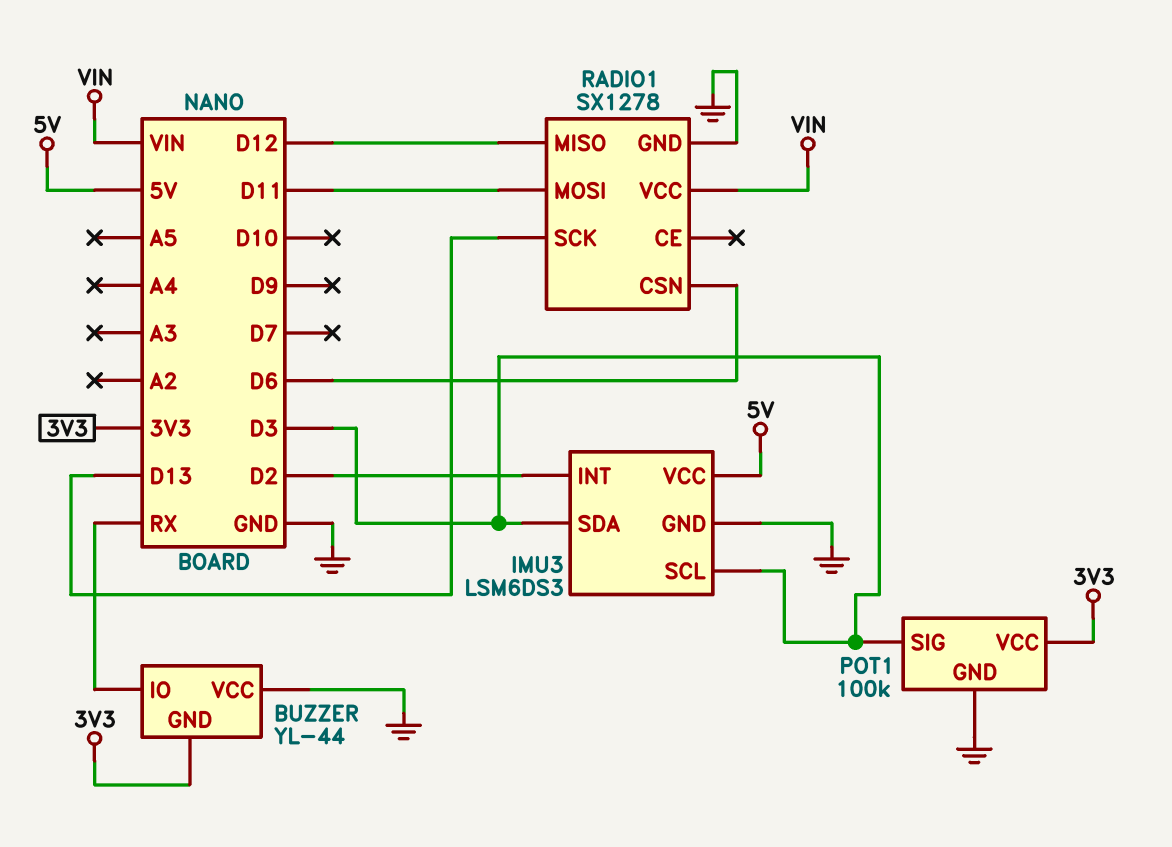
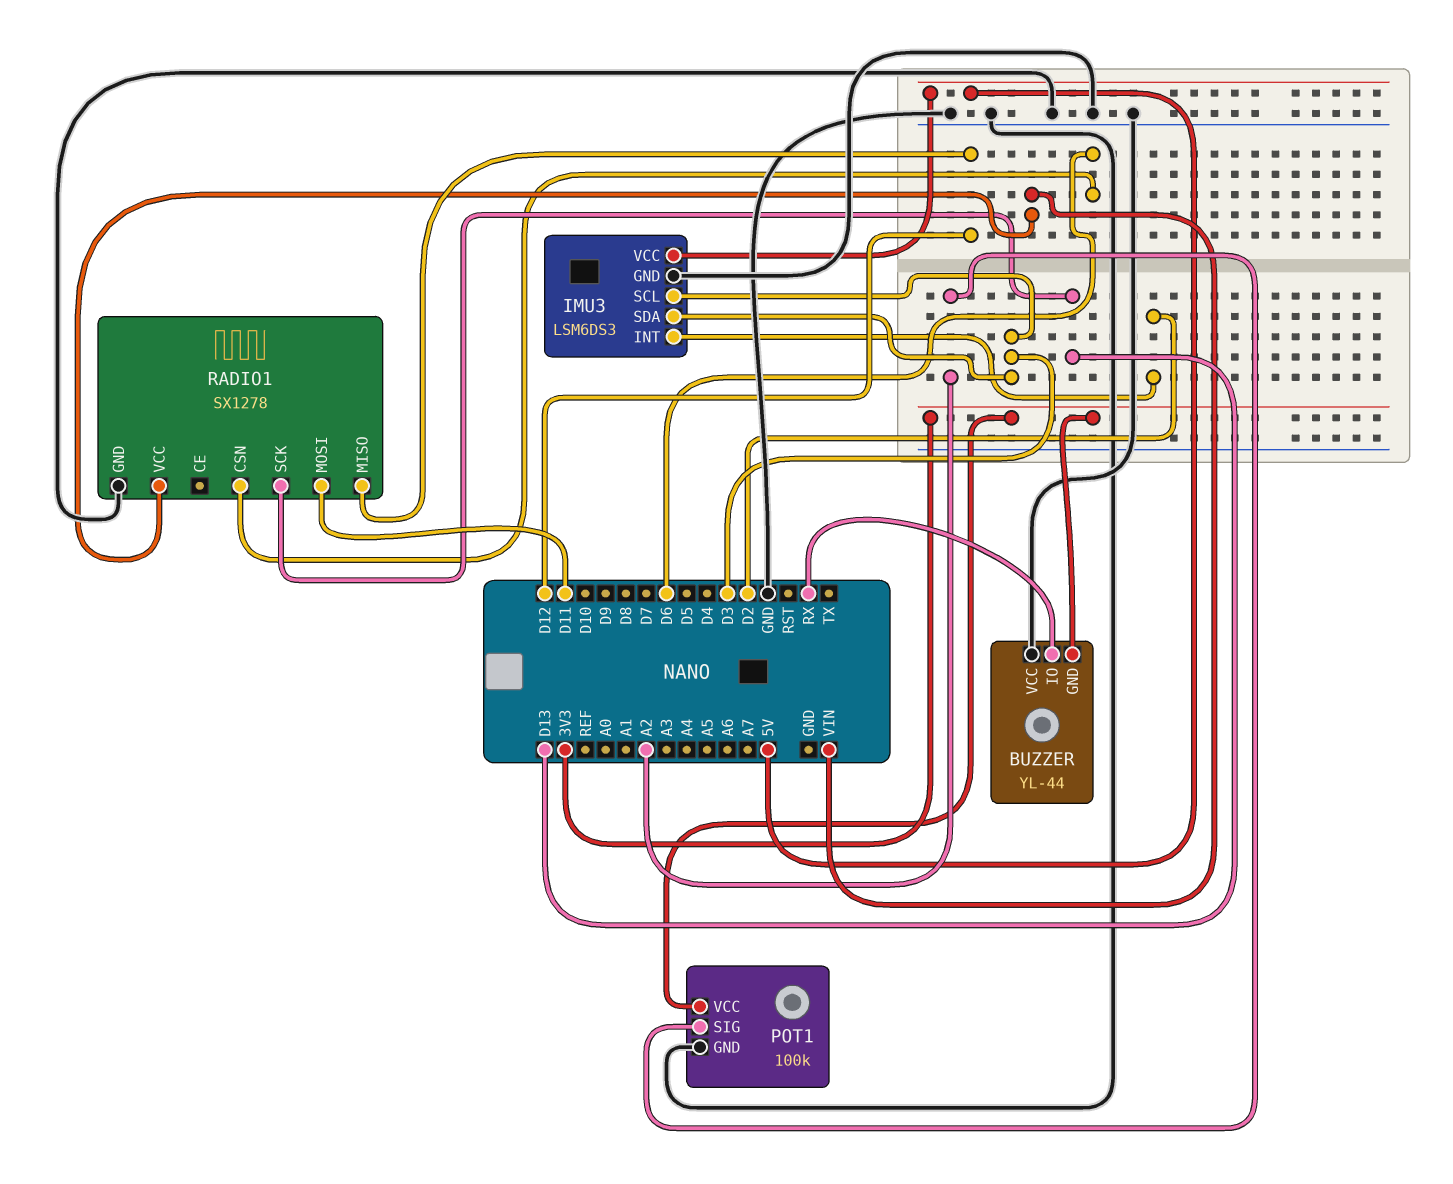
POT1 pin SIG: D3 -> A2

